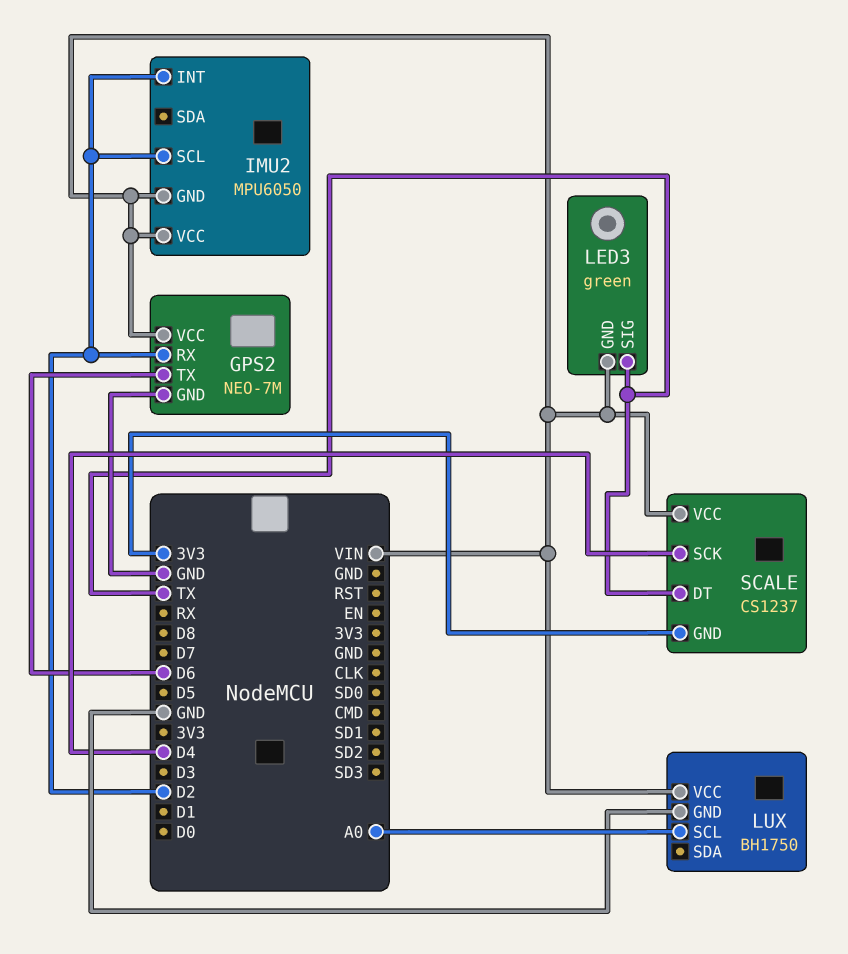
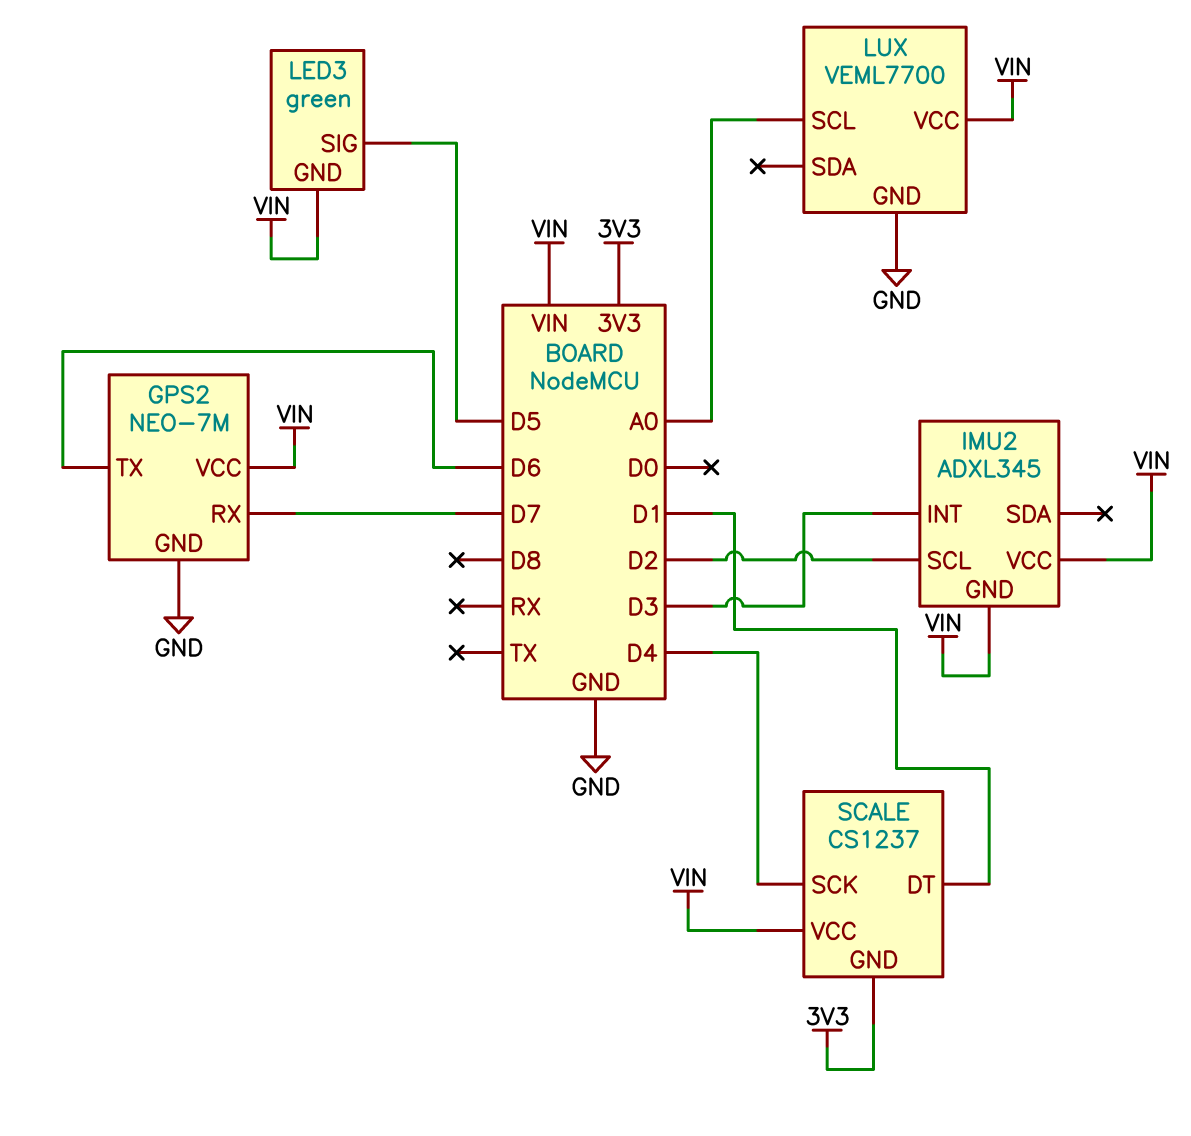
GPS2 pin RX: D2 -> D7
IMU2: MPU6050 -> ADXL345
IMU2 pin INT: D2 -> D3
LED3 pin SIG: TX -> D5
LUX: BH1750 -> VEML7700
SCALE pin DT: TX -> D1

